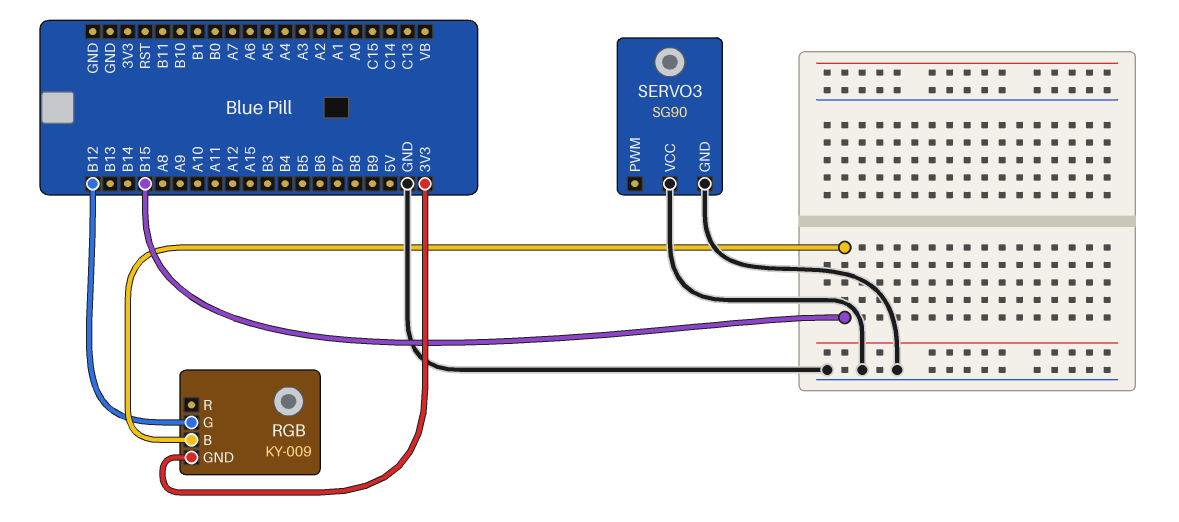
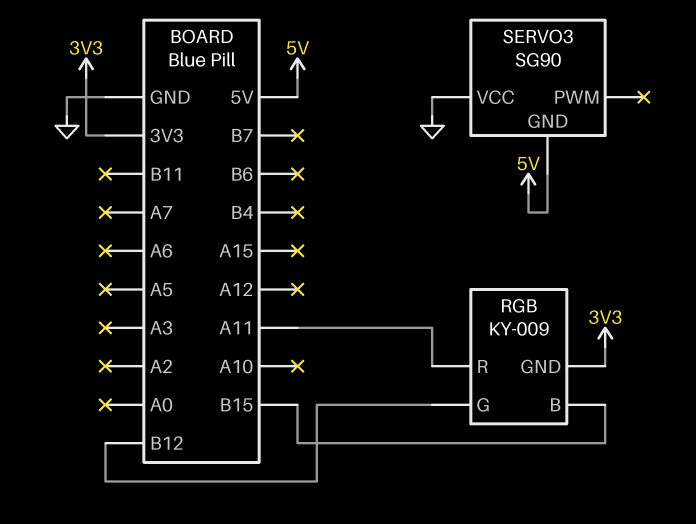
RGB pin R: none -> A11
SERVO3 pin GND: GND -> 5V

